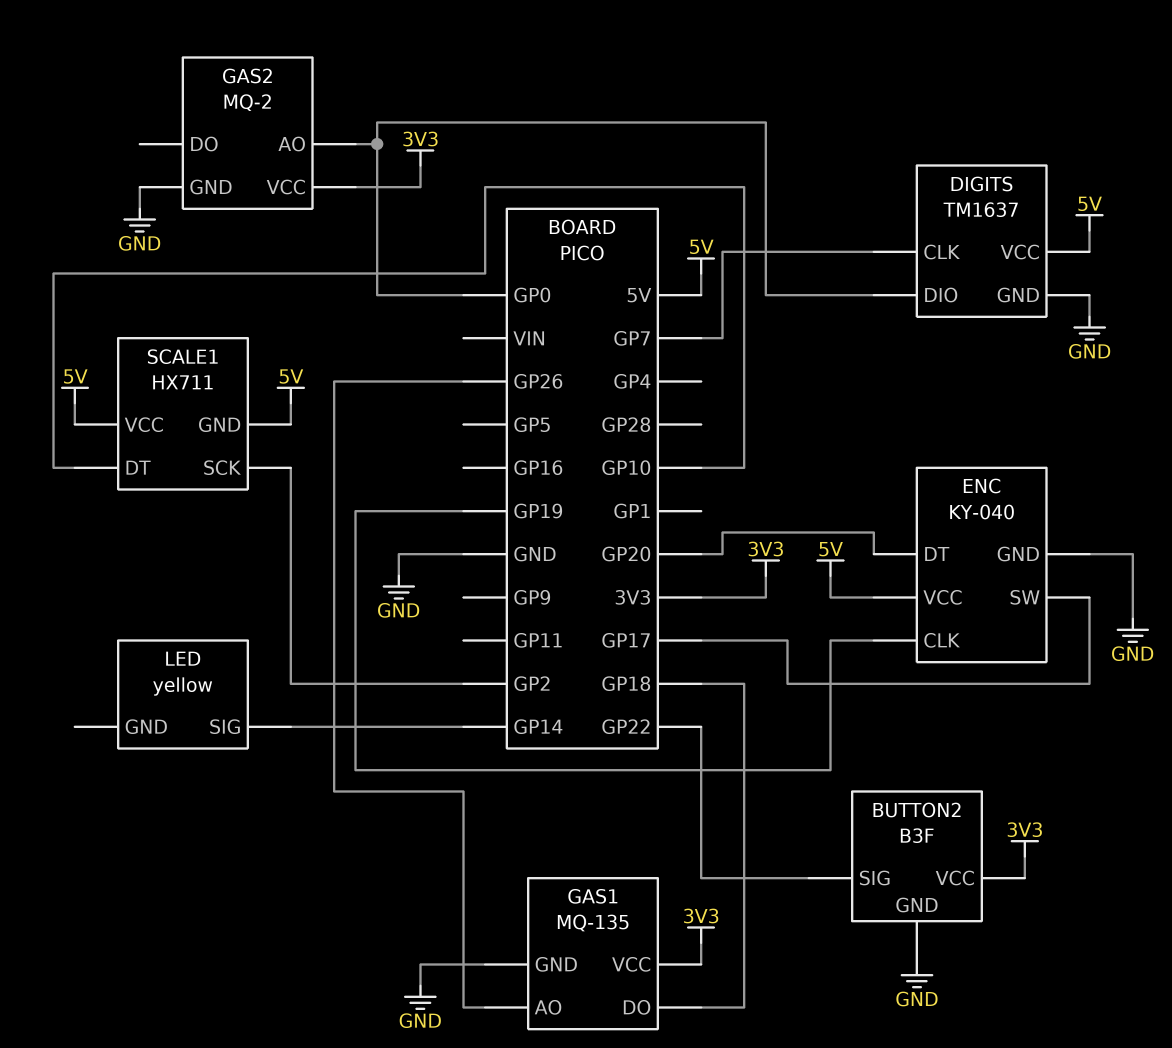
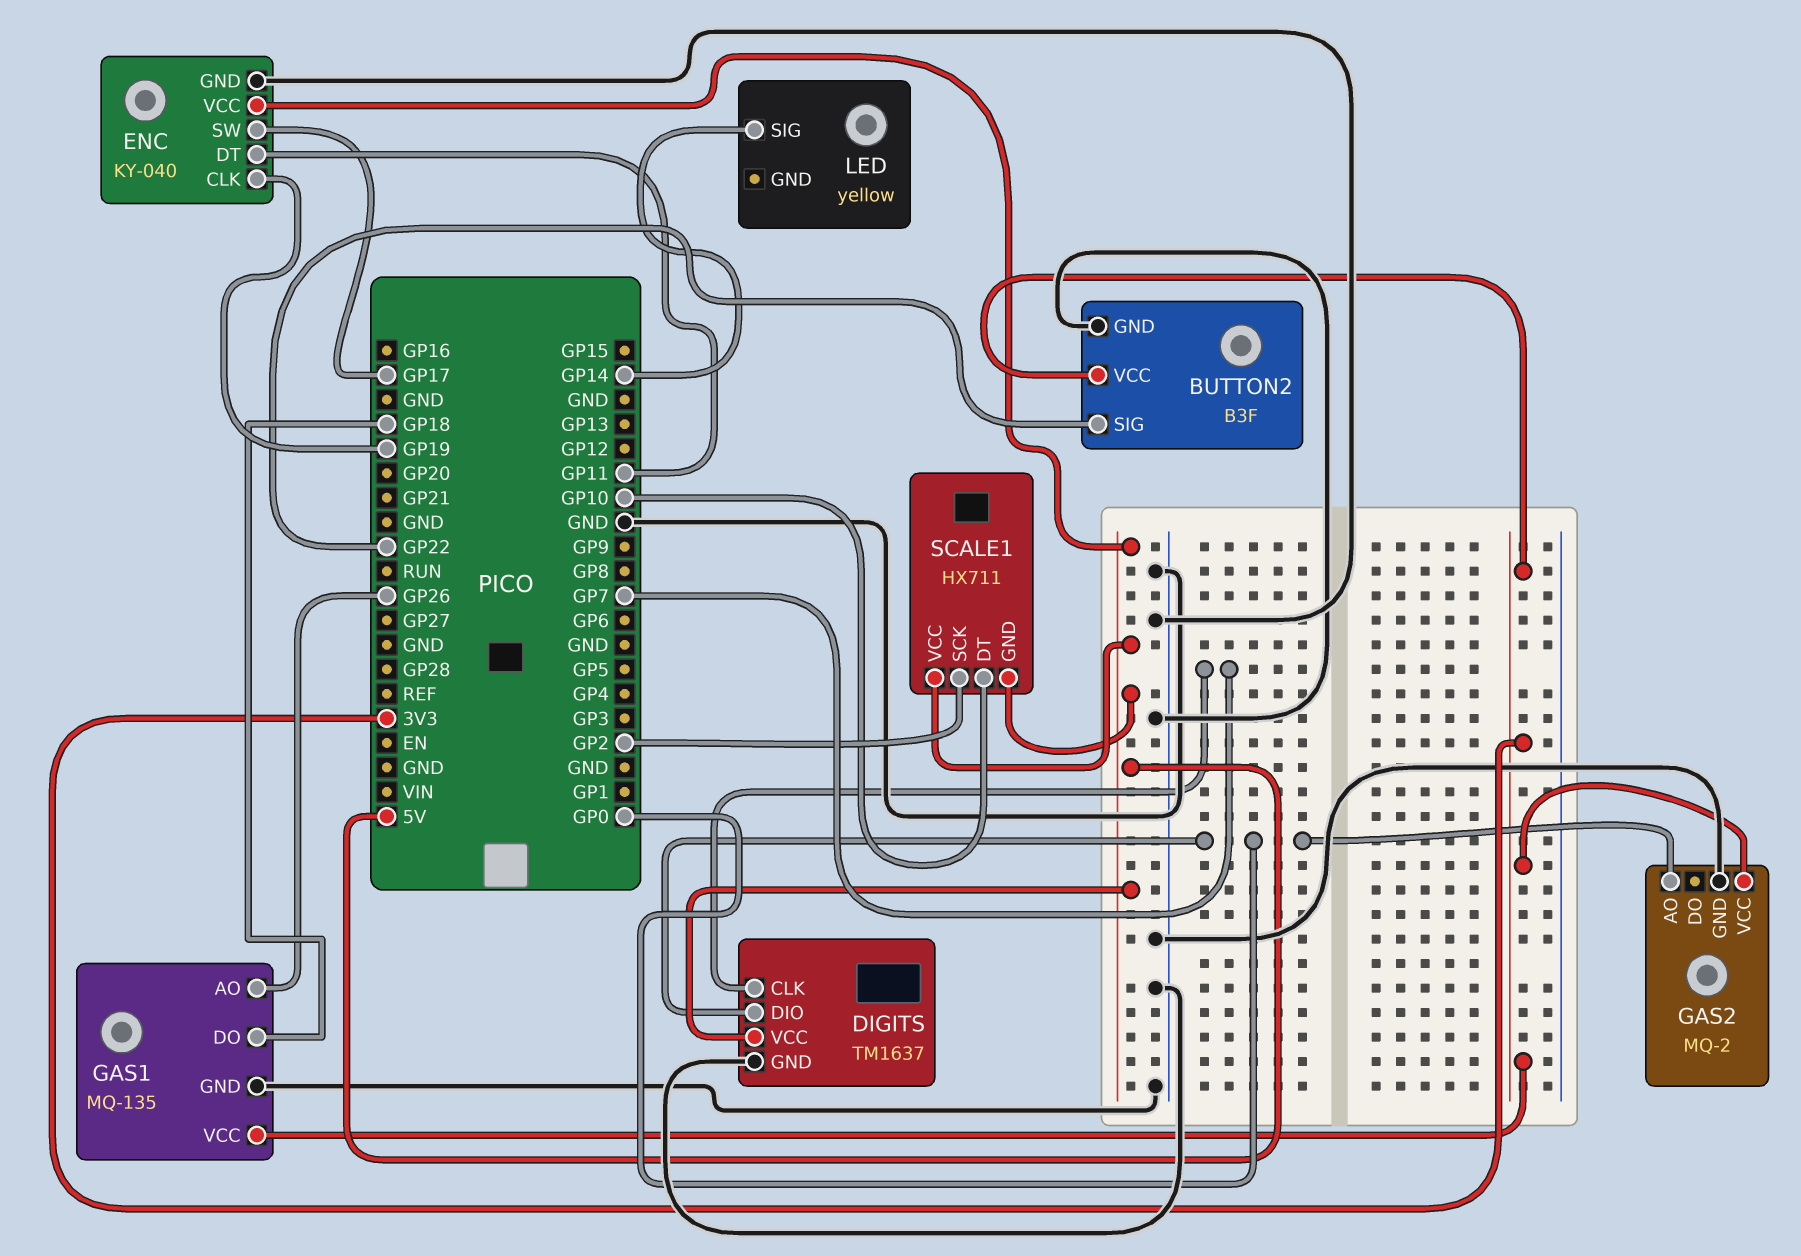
ENC pin DT: GP20 -> GP11

